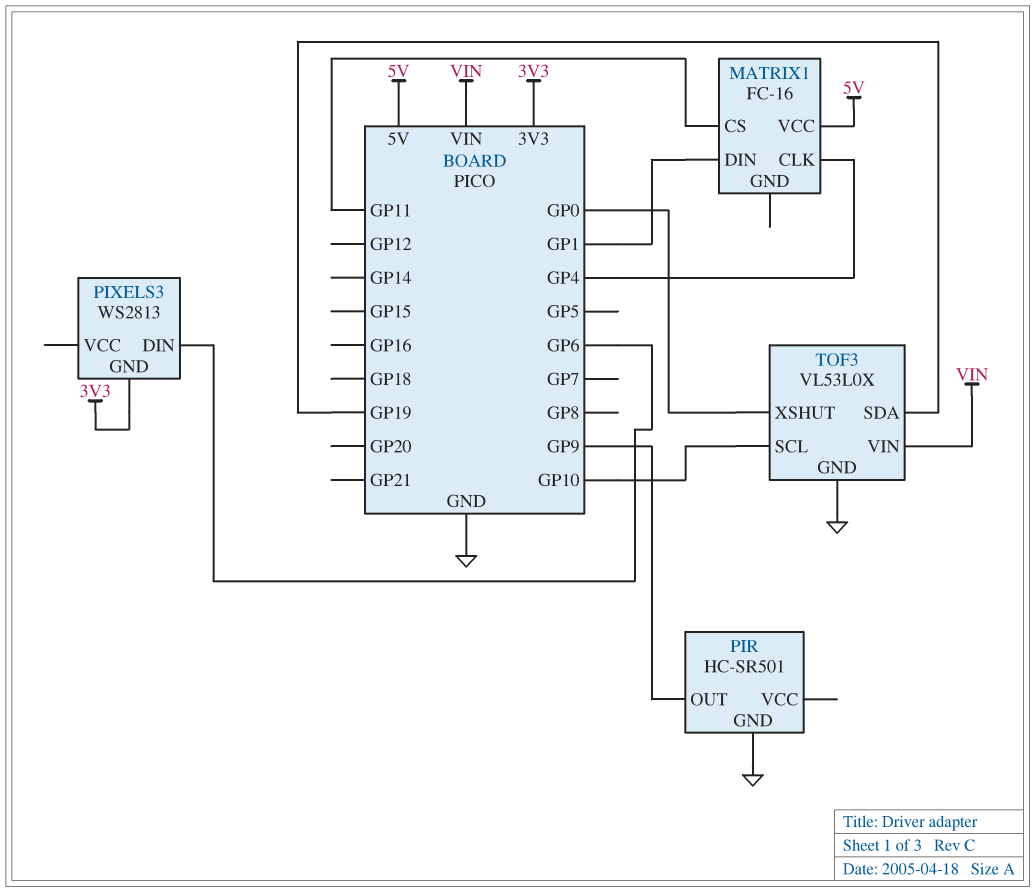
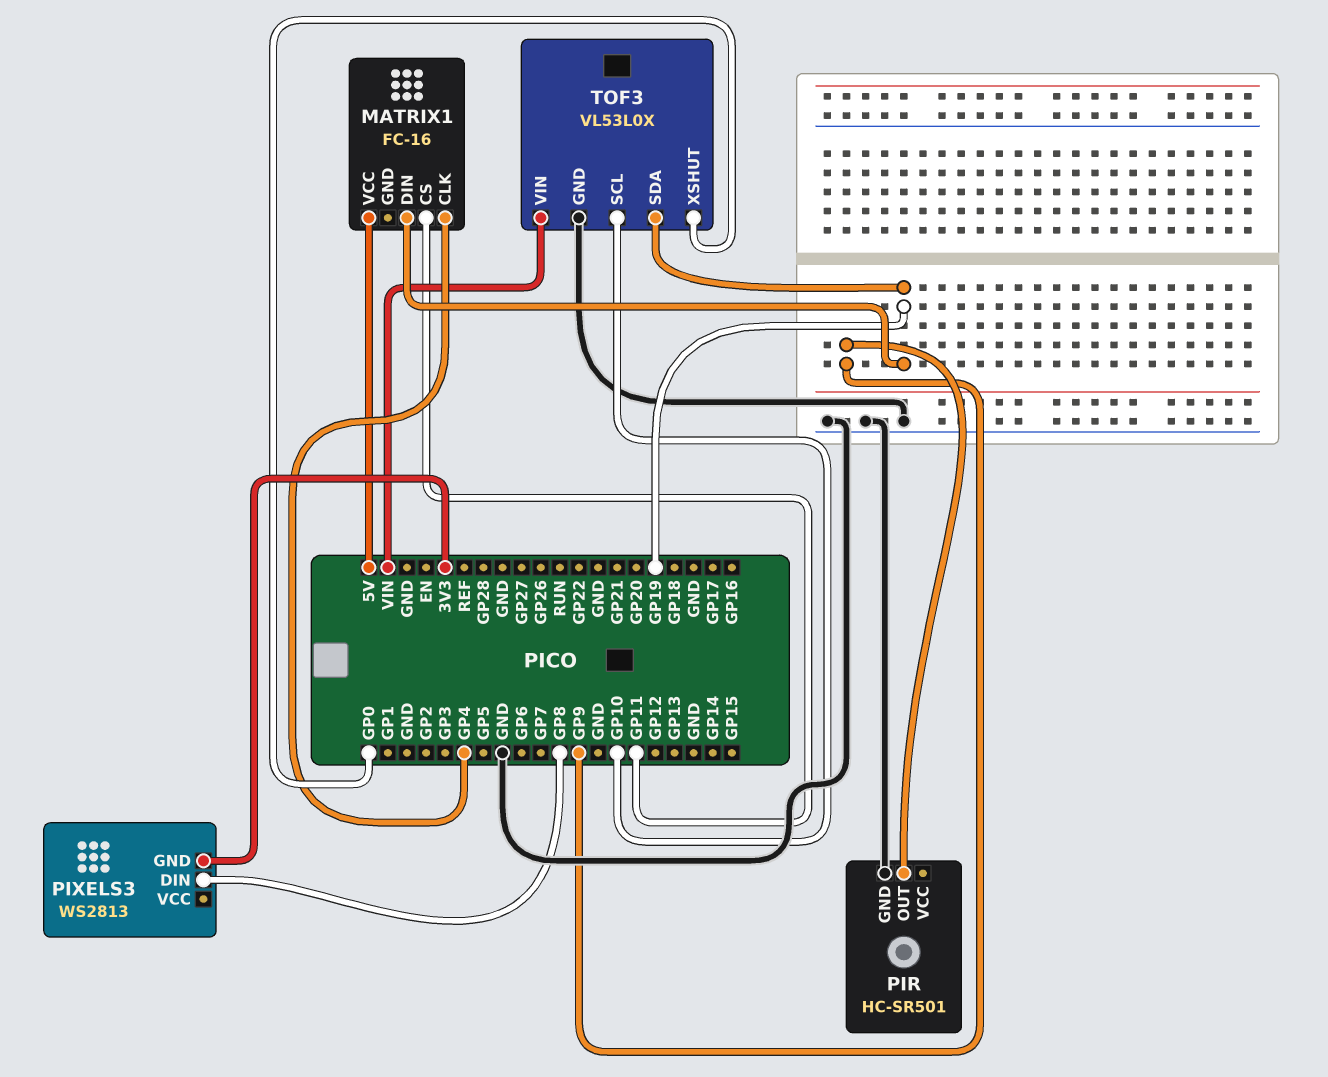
MATRIX1 pin DIN: GP1 -> GP19
PIXELS3 pin DIN: GP6 -> GP8

